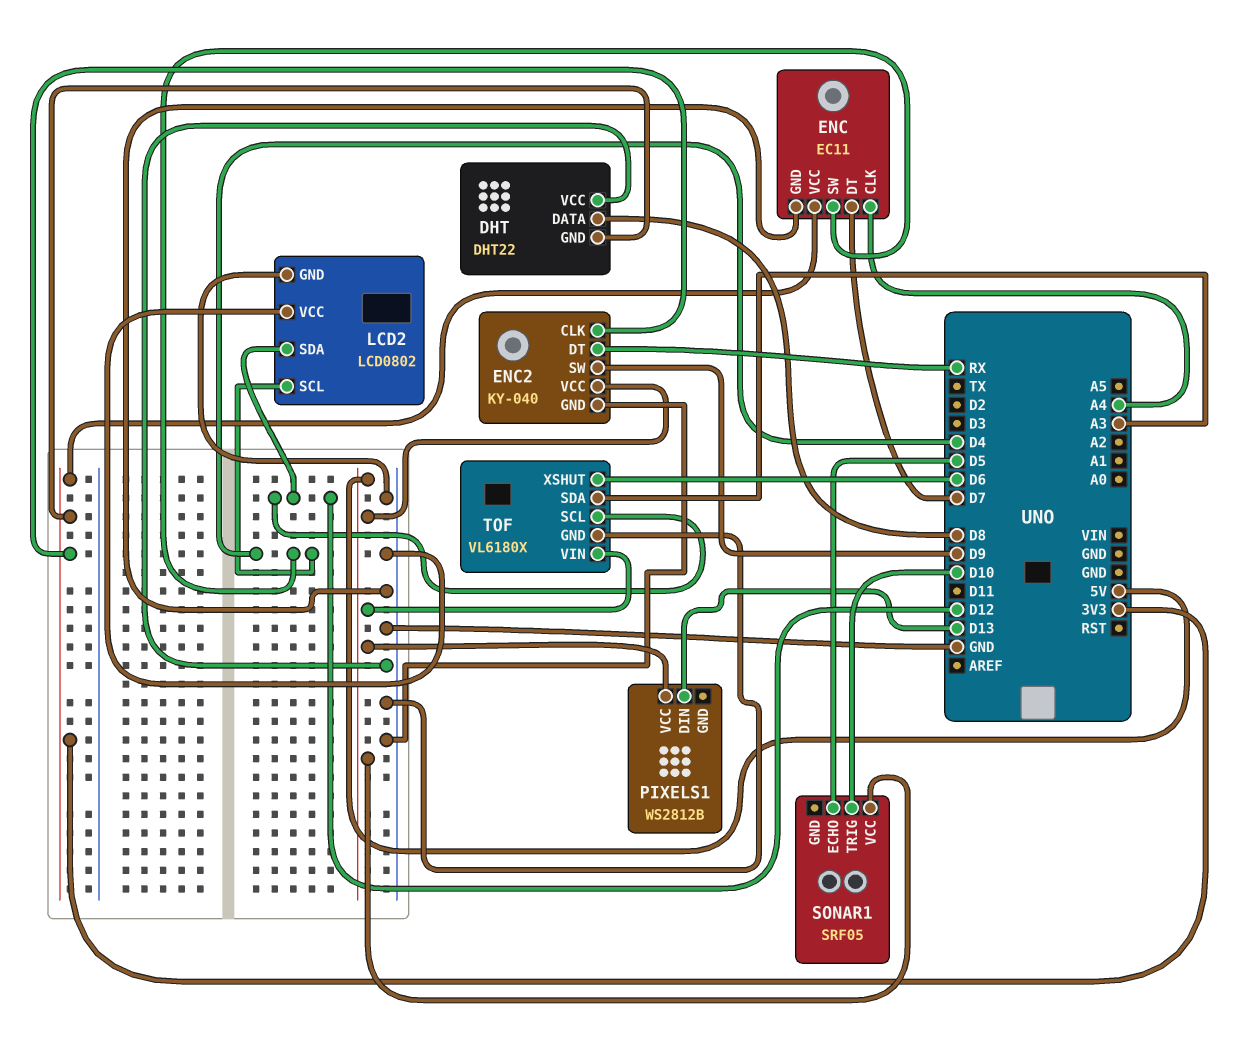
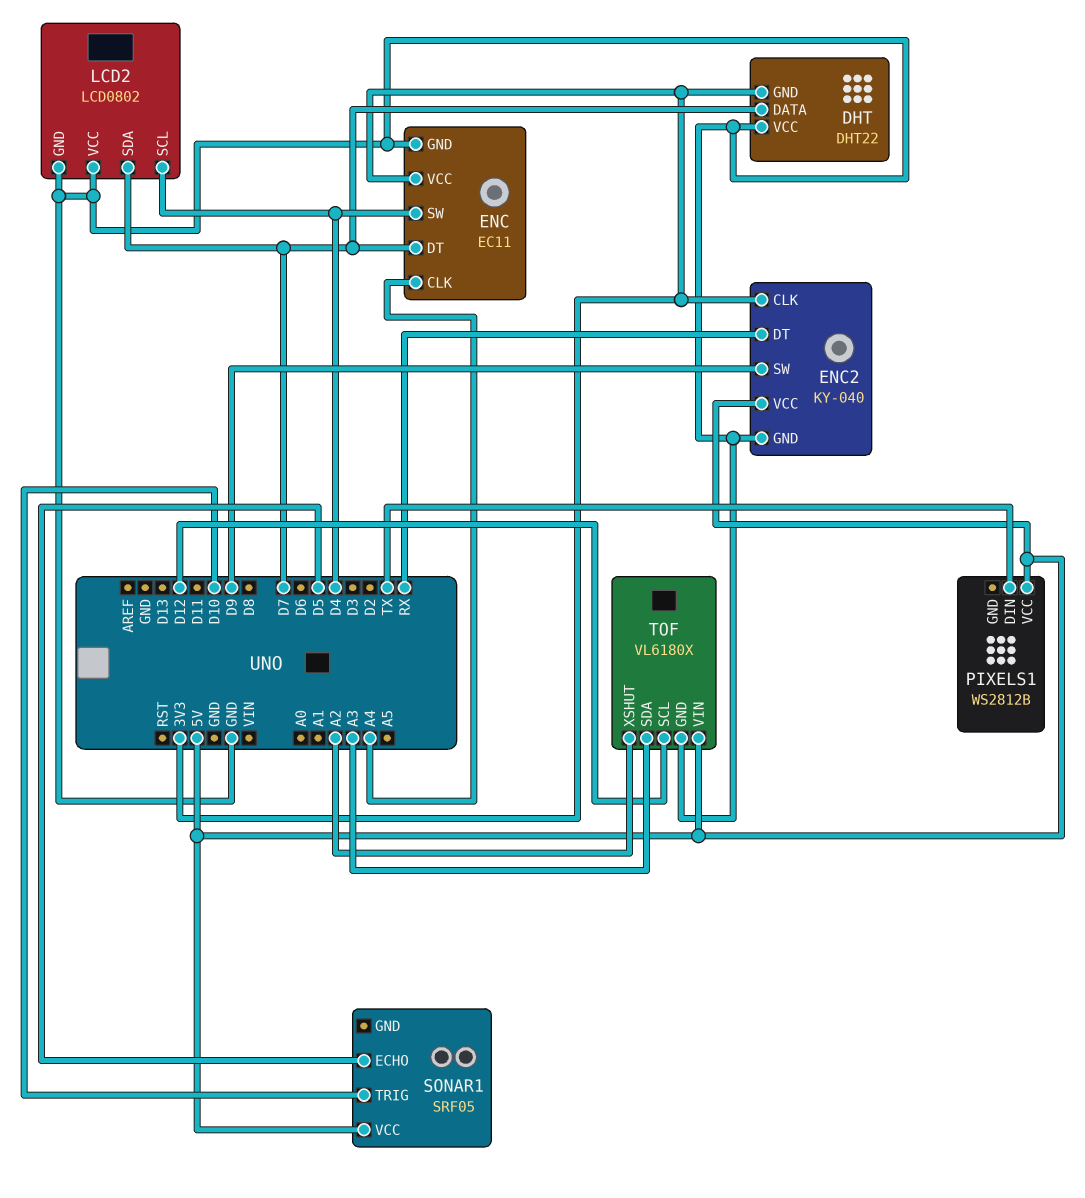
DHT pin DATA: D8 -> D7
LCD2 pin SDA: D12 -> D7
PIXELS1 pin DIN: D13 -> TX
TOF pin XSHUT: D6 -> A2

